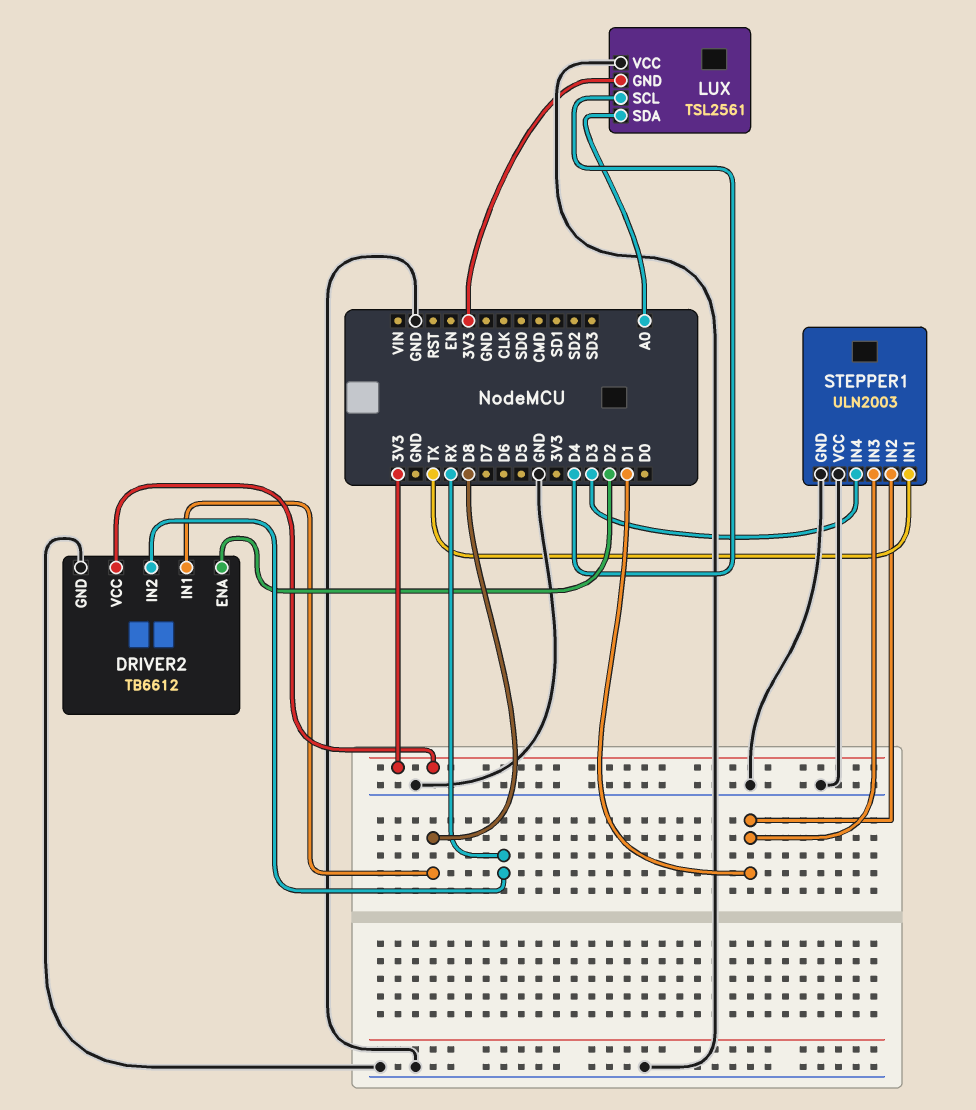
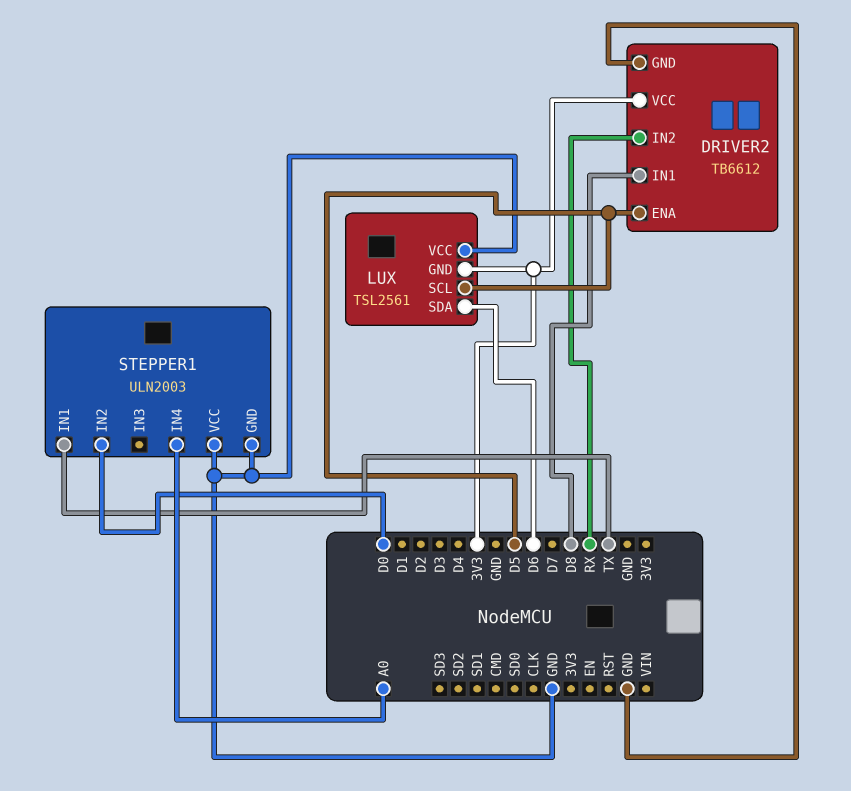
DRIVER2 pin ENA: D2 -> D5
LUX pin SCL: D4 -> D5
LUX pin SDA: A0 -> D6
STEPPER1 pin IN2: D1 -> D0
STEPPER1 pin IN3: D1 -> none
STEPPER1 pin IN4: D3 -> A0

